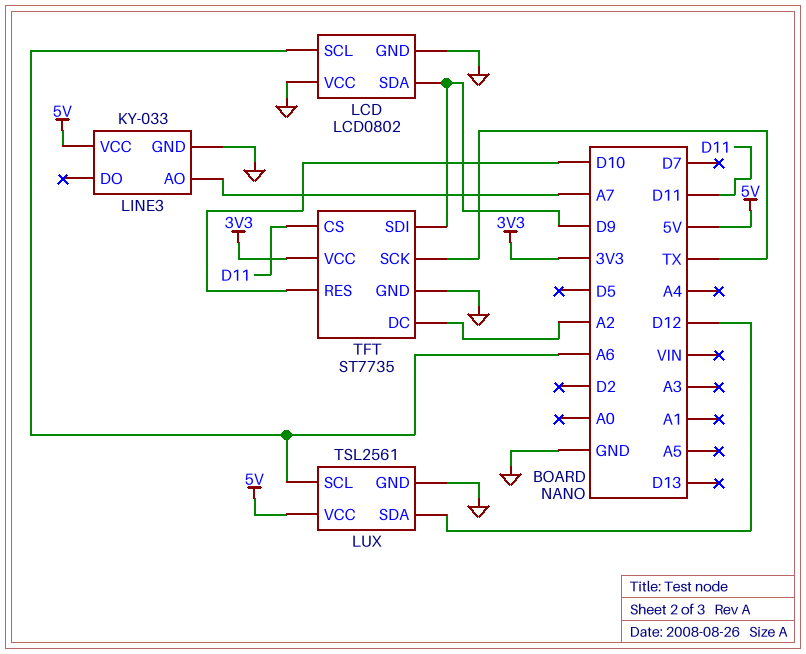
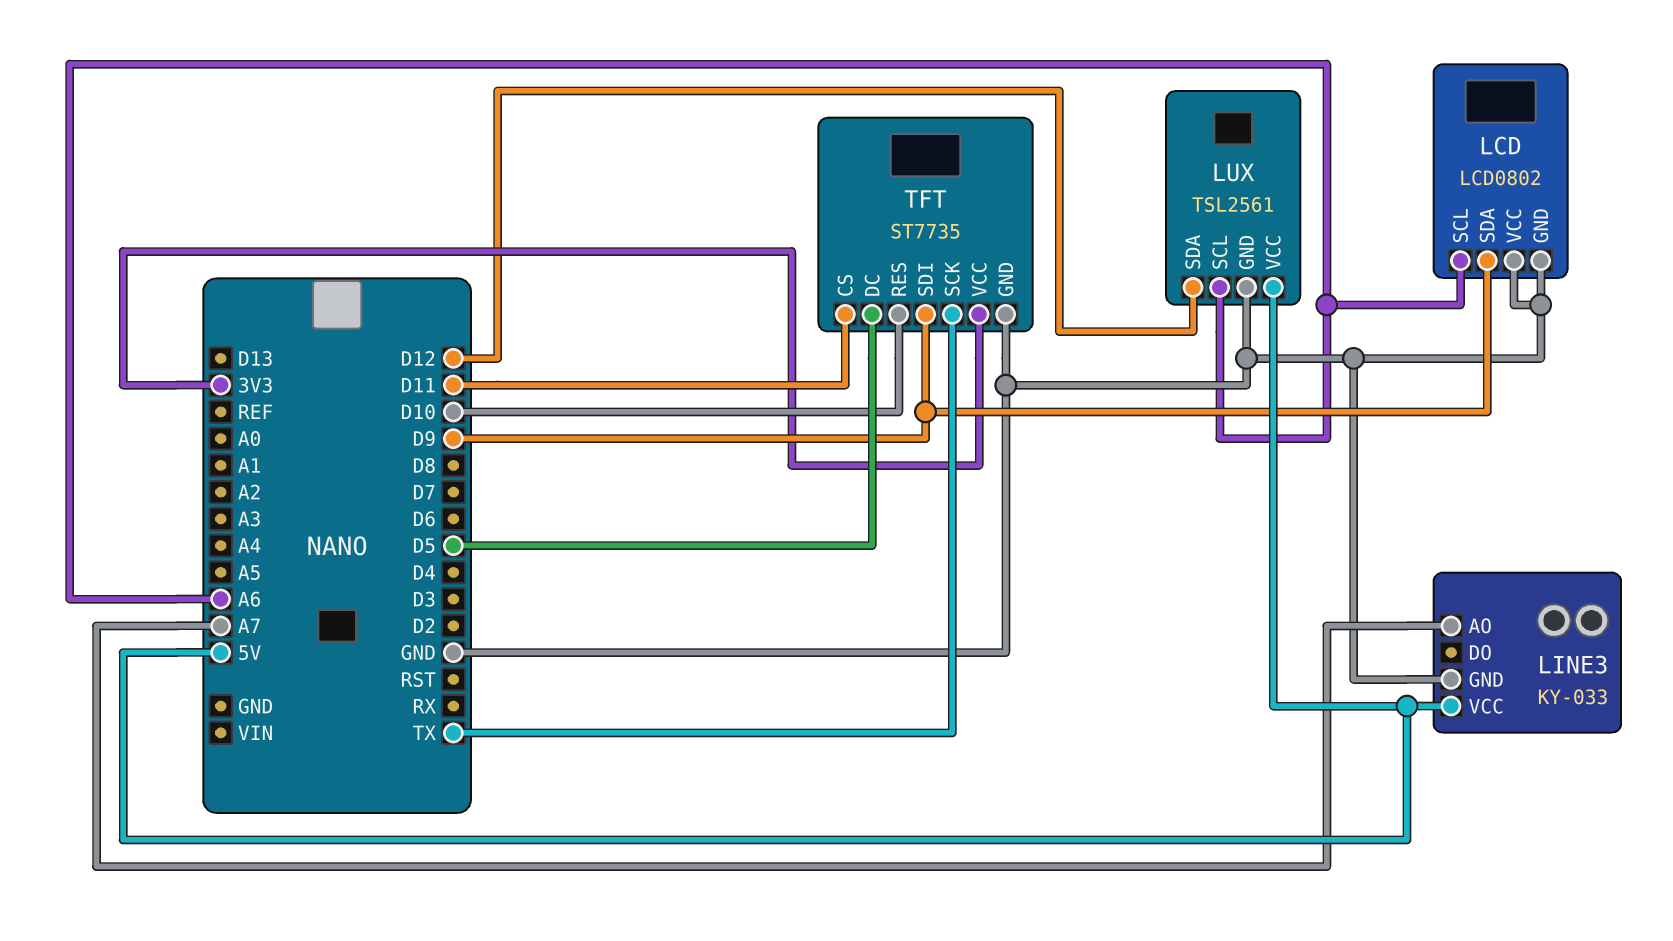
TFT pin DC: A2 -> D5

